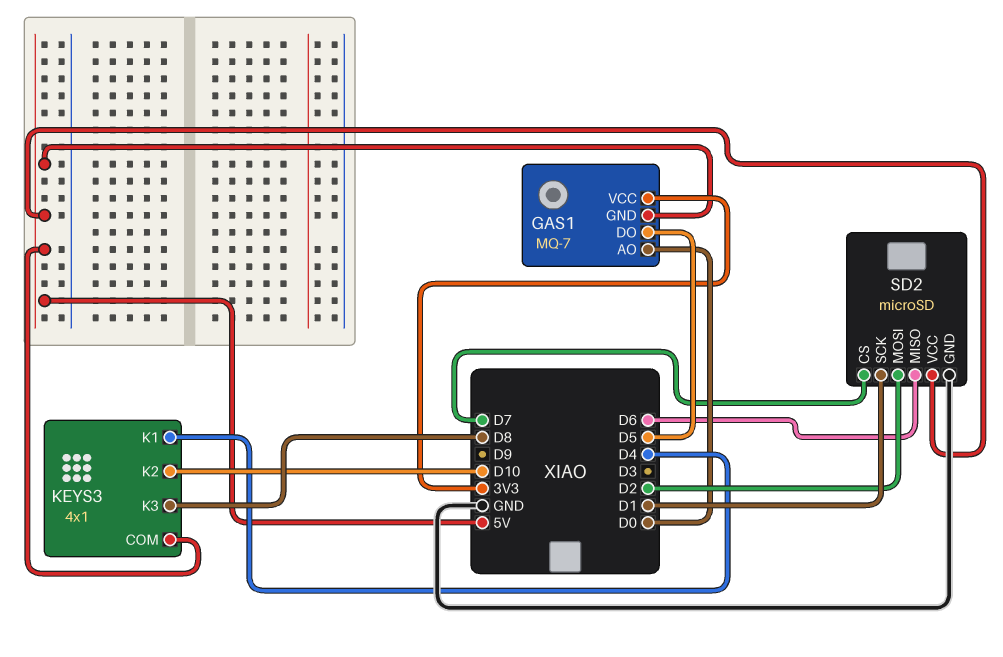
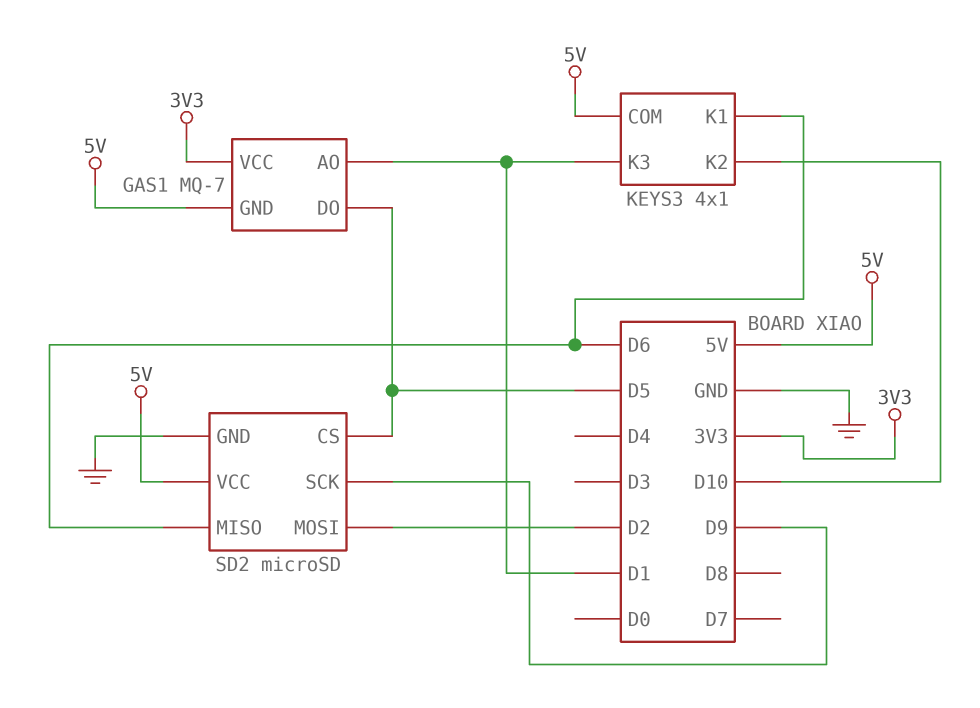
GAS1 pin AO: D0 -> D1
KEYS3 pin K1: D4 -> D6
KEYS3 pin K3: D8 -> D1
SD2 pin CS: D7 -> D5
SD2 pin SCK: D1 -> D9

